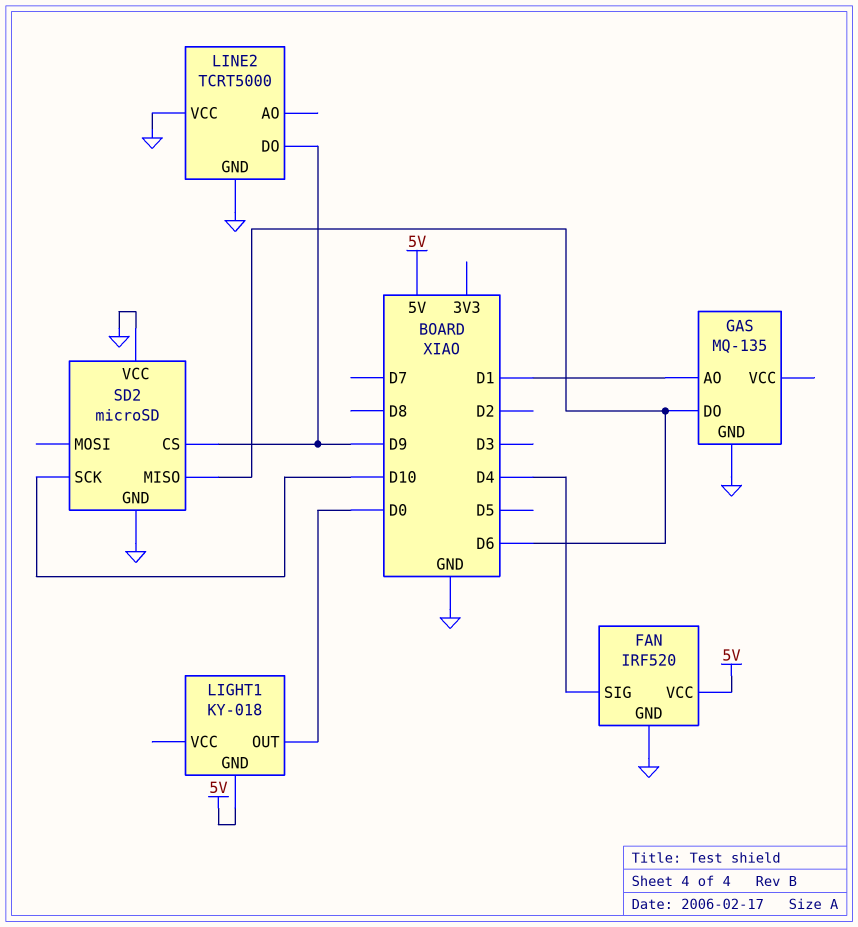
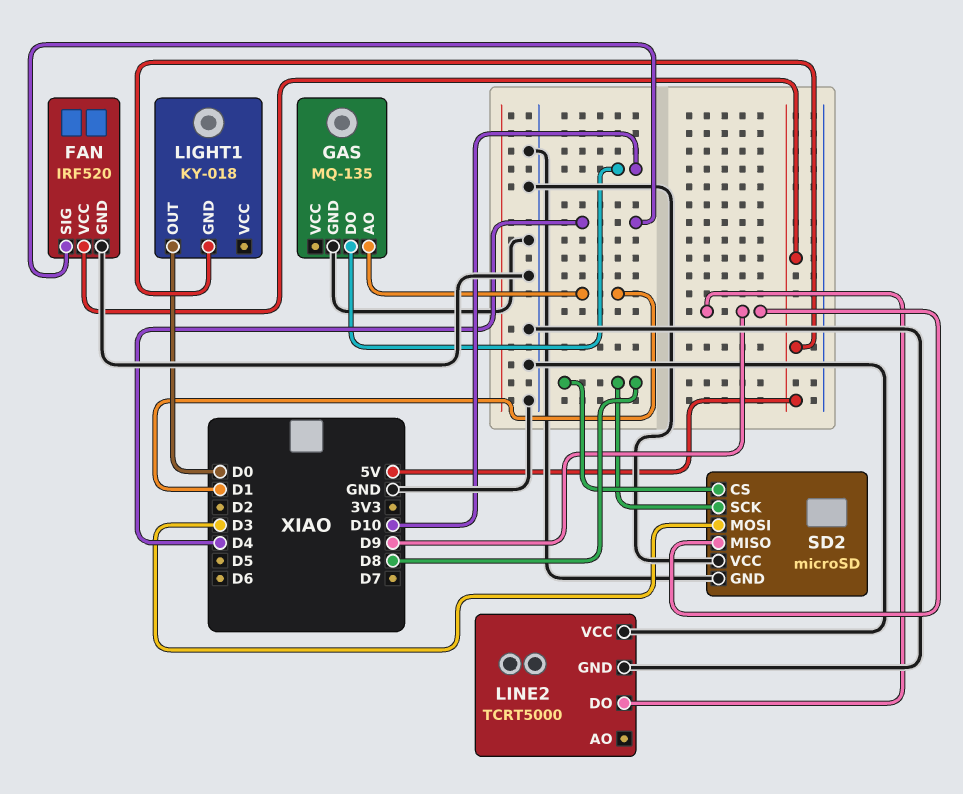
GAS pin DO: D6 -> D10
SD2 pin CS: D9 -> D8
SD2 pin MISO: D6 -> D9
SD2 pin MOSI: none -> D3
SD2 pin SCK: D10 -> D8

